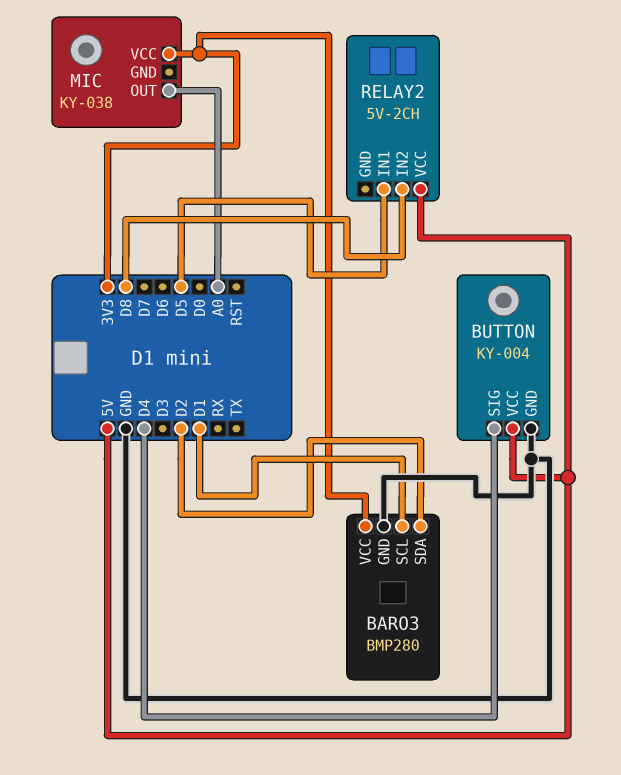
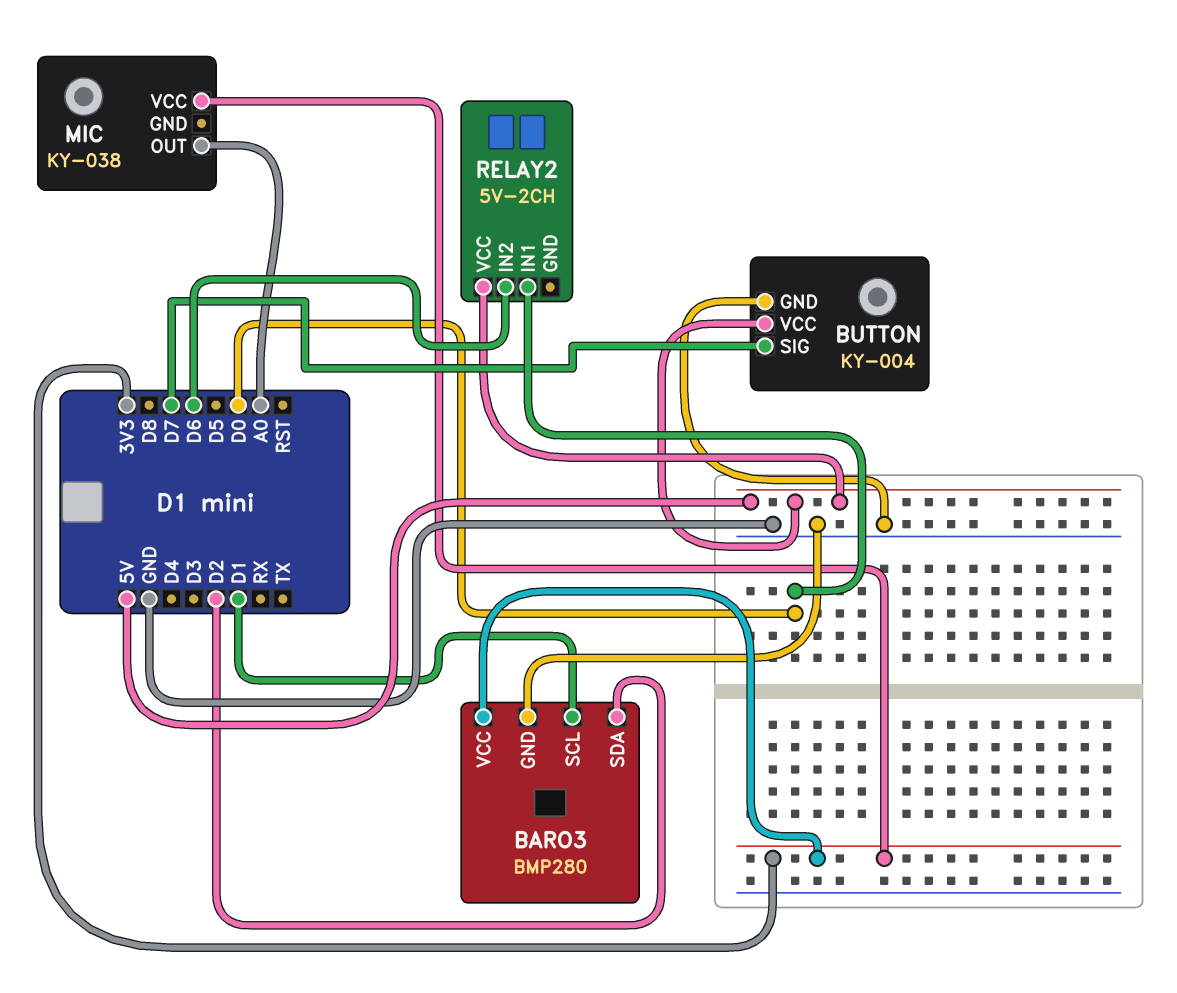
BUTTON pin SIG: D4 -> D7
RELAY2 pin IN1: D5 -> D0
RELAY2 pin IN2: D8 -> D6

